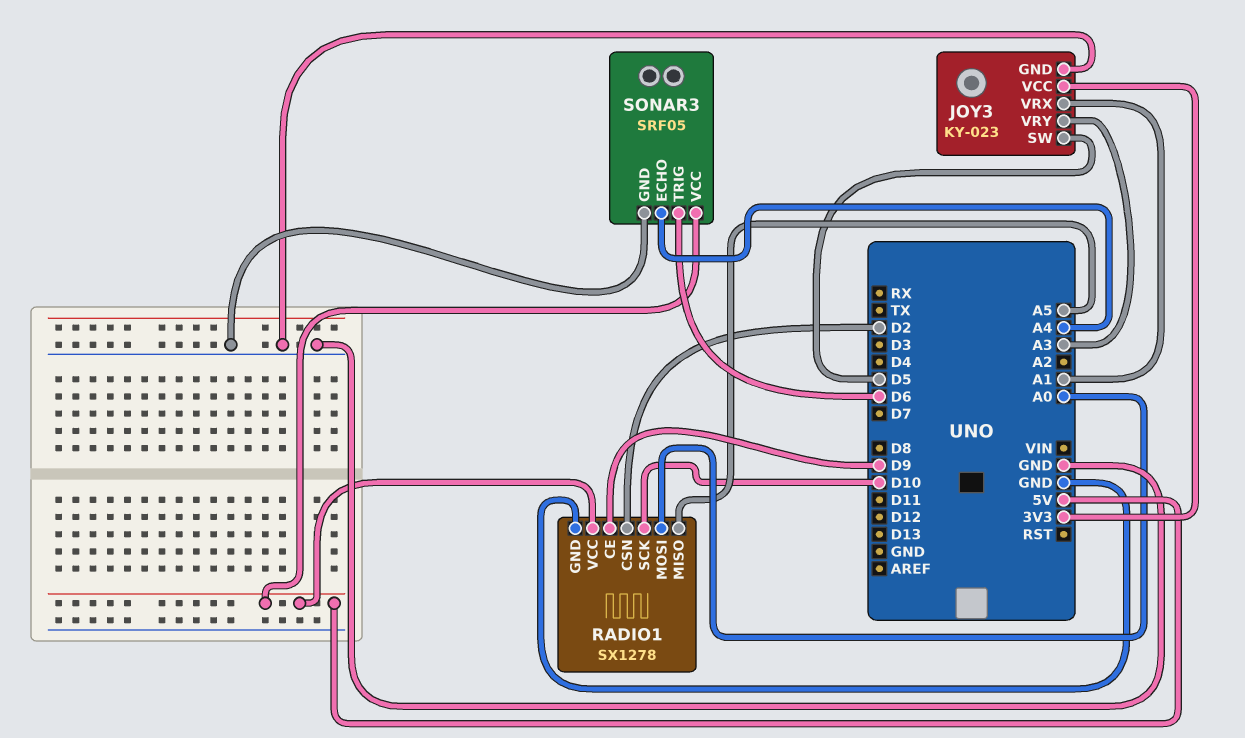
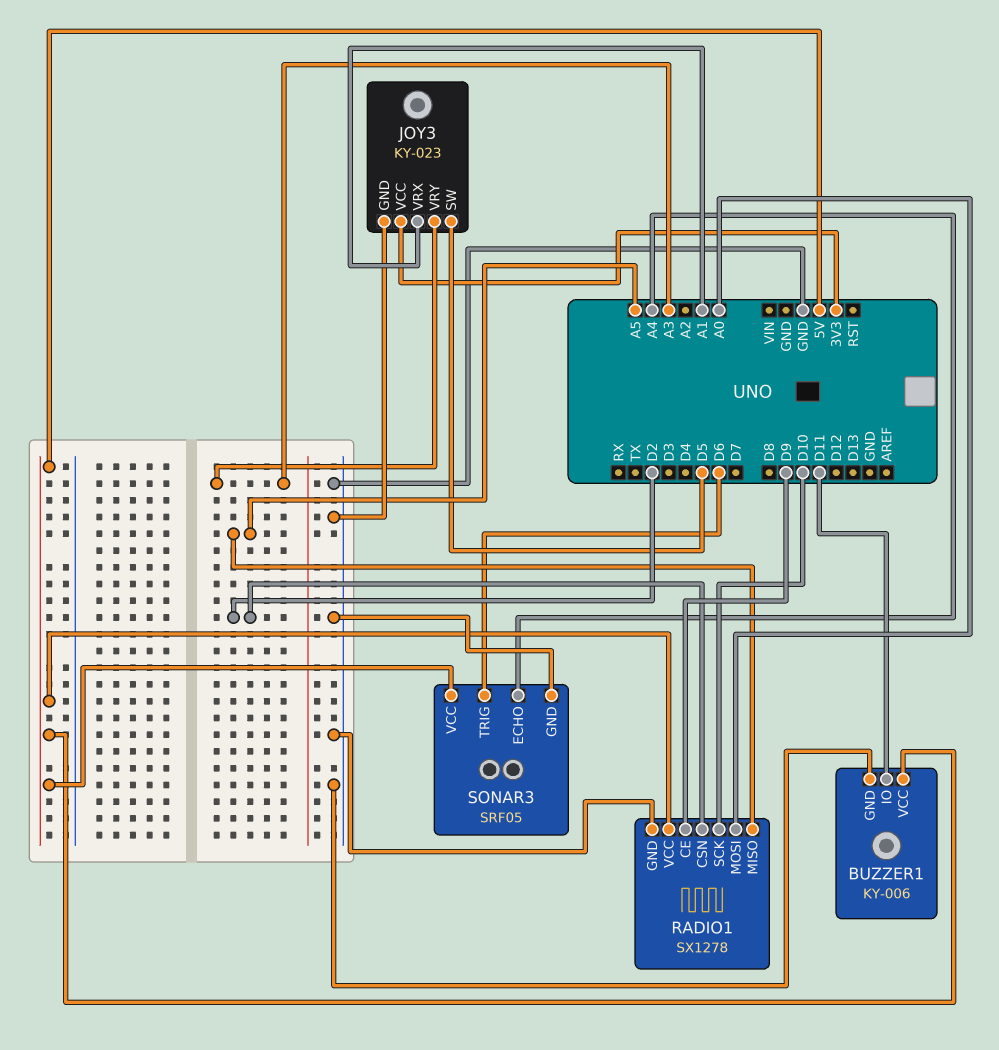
BUZZER1: none -> KY-006
BUZZER1 pin GND: none -> GND
BUZZER1 pin IO: none -> D11
BUZZER1 pin VCC: none -> 5V

